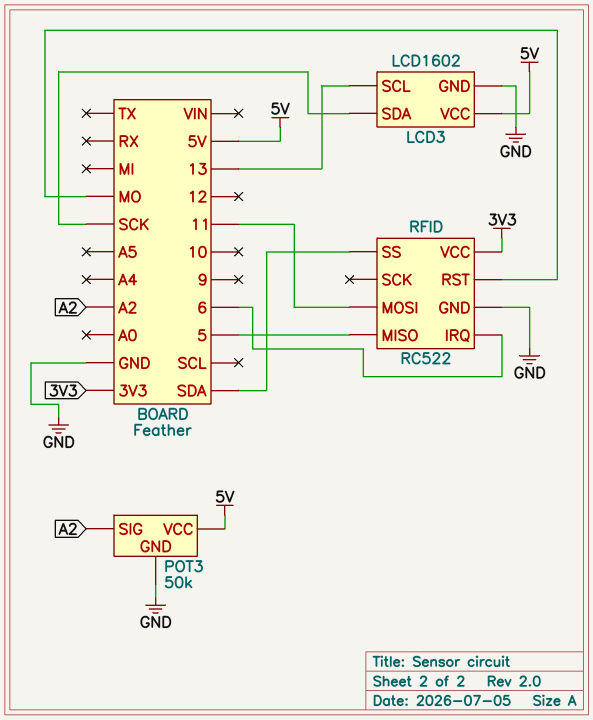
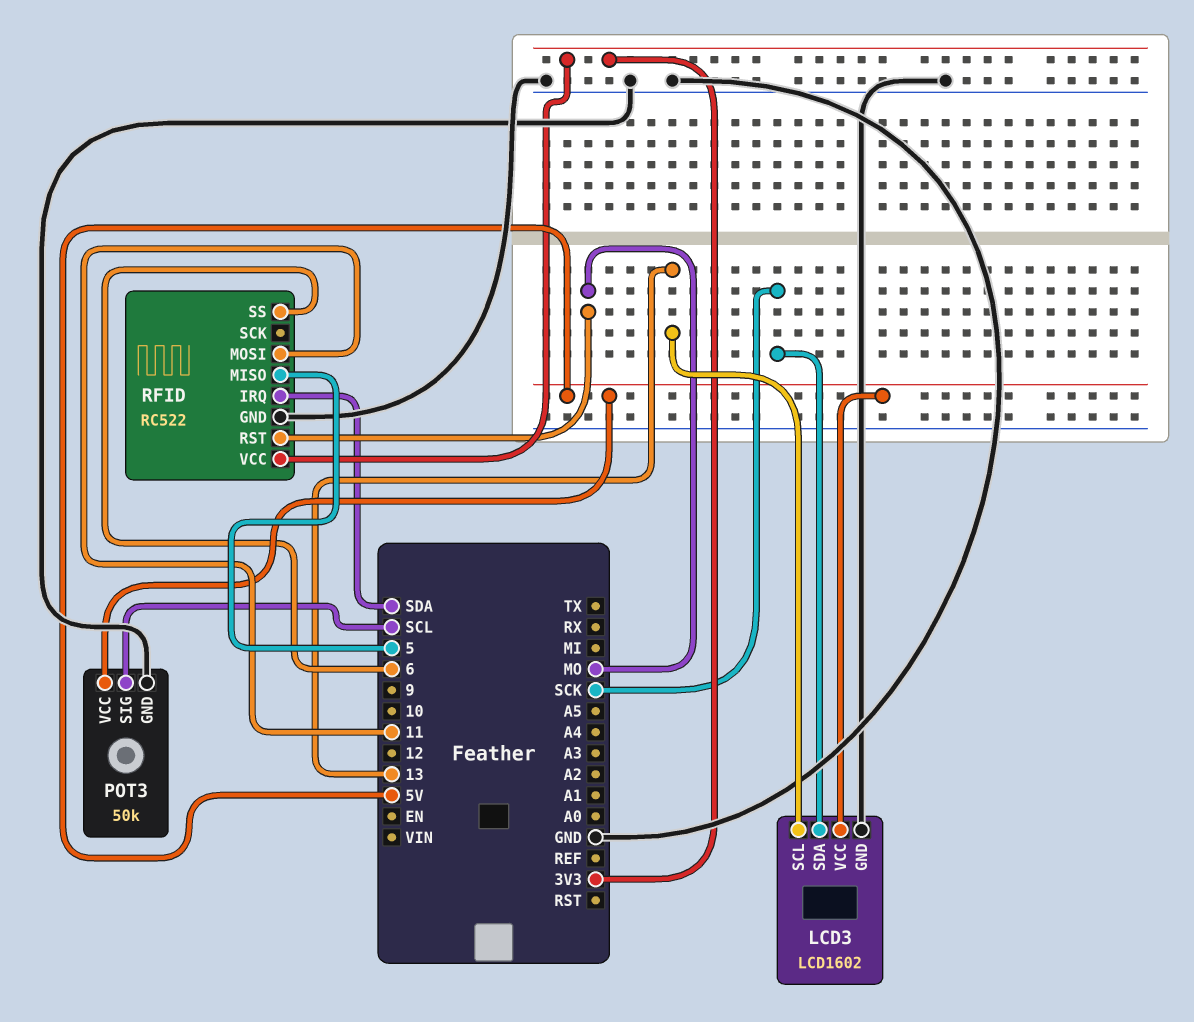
POT3 pin SIG: A2 -> SCL
RFID pin IRQ: 6 -> SDA
RFID pin SS: SDA -> 6

